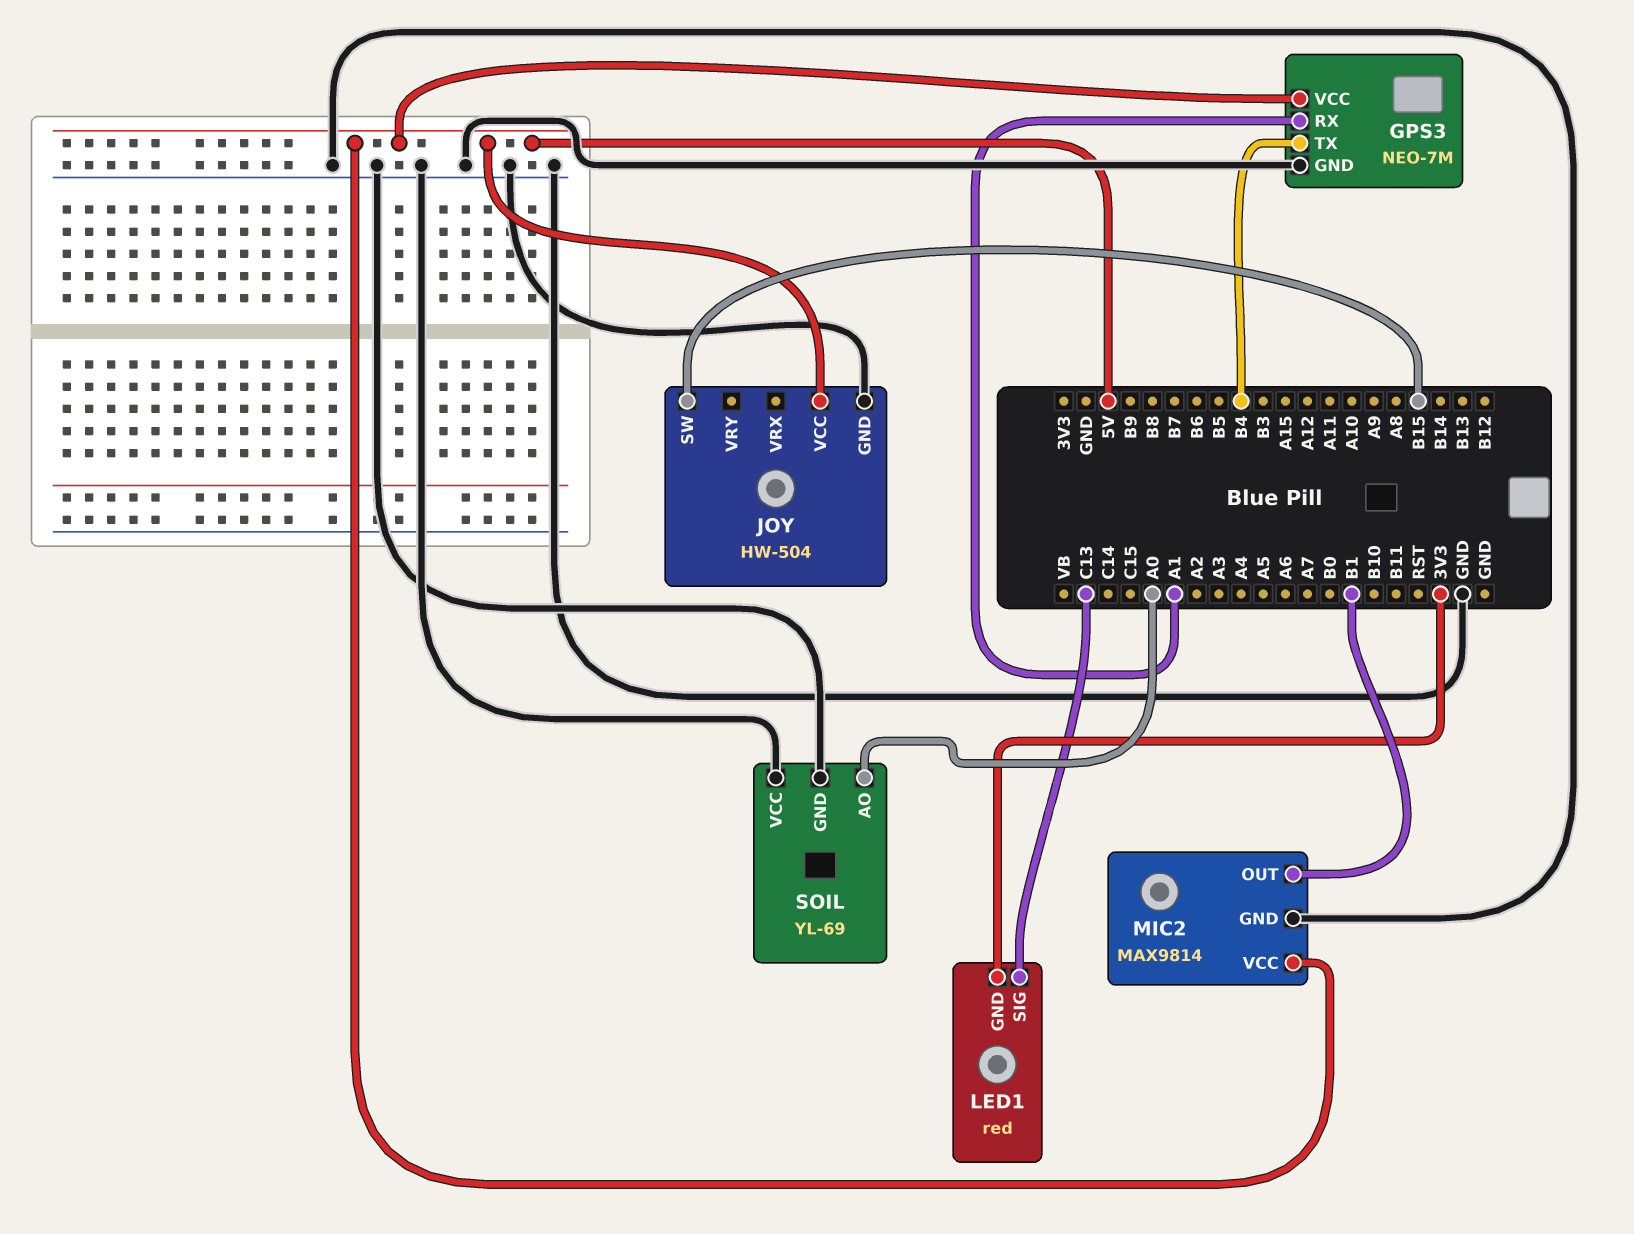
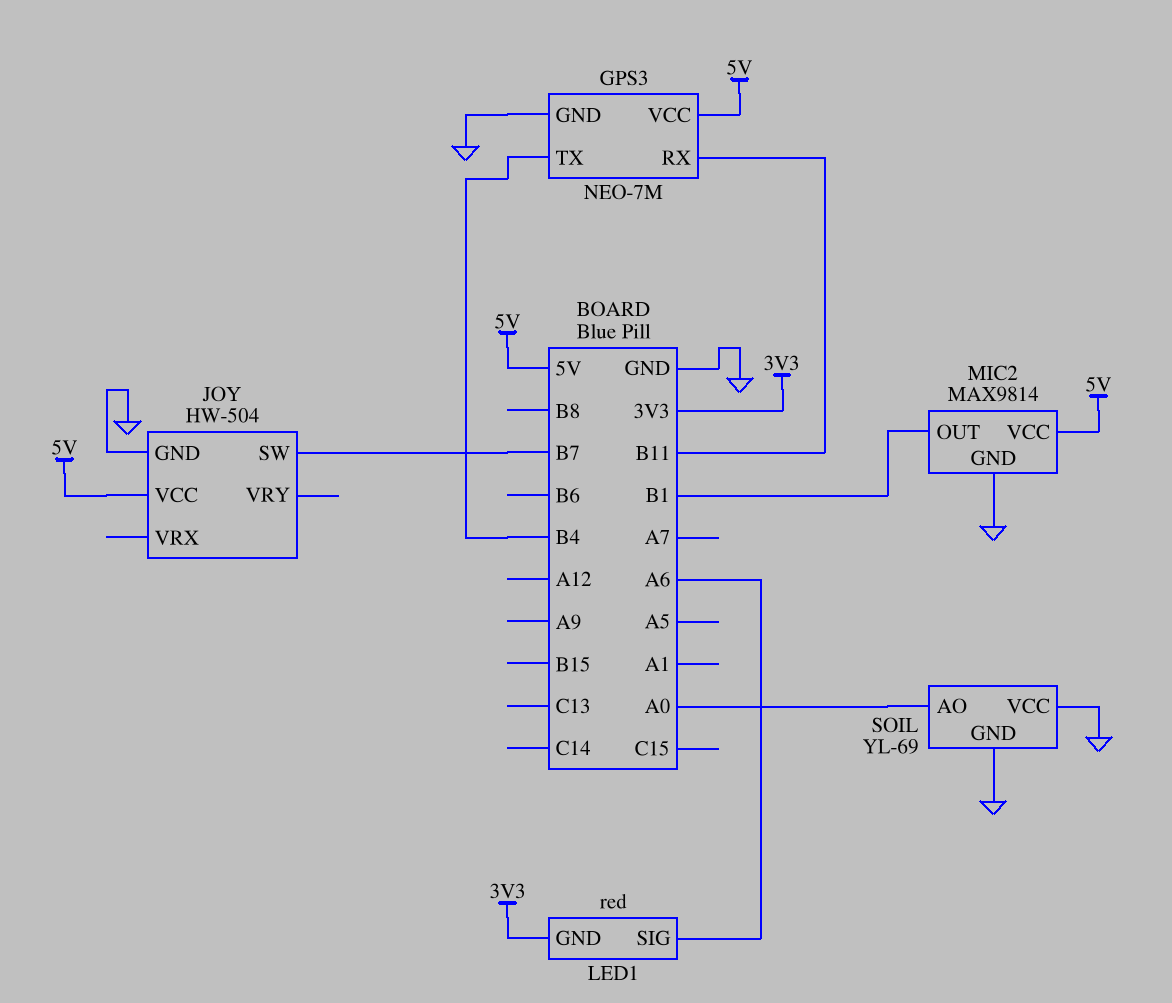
GPS3 pin RX: A1 -> B11
JOY pin SW: B15 -> B7
LED1 pin SIG: C13 -> A6

